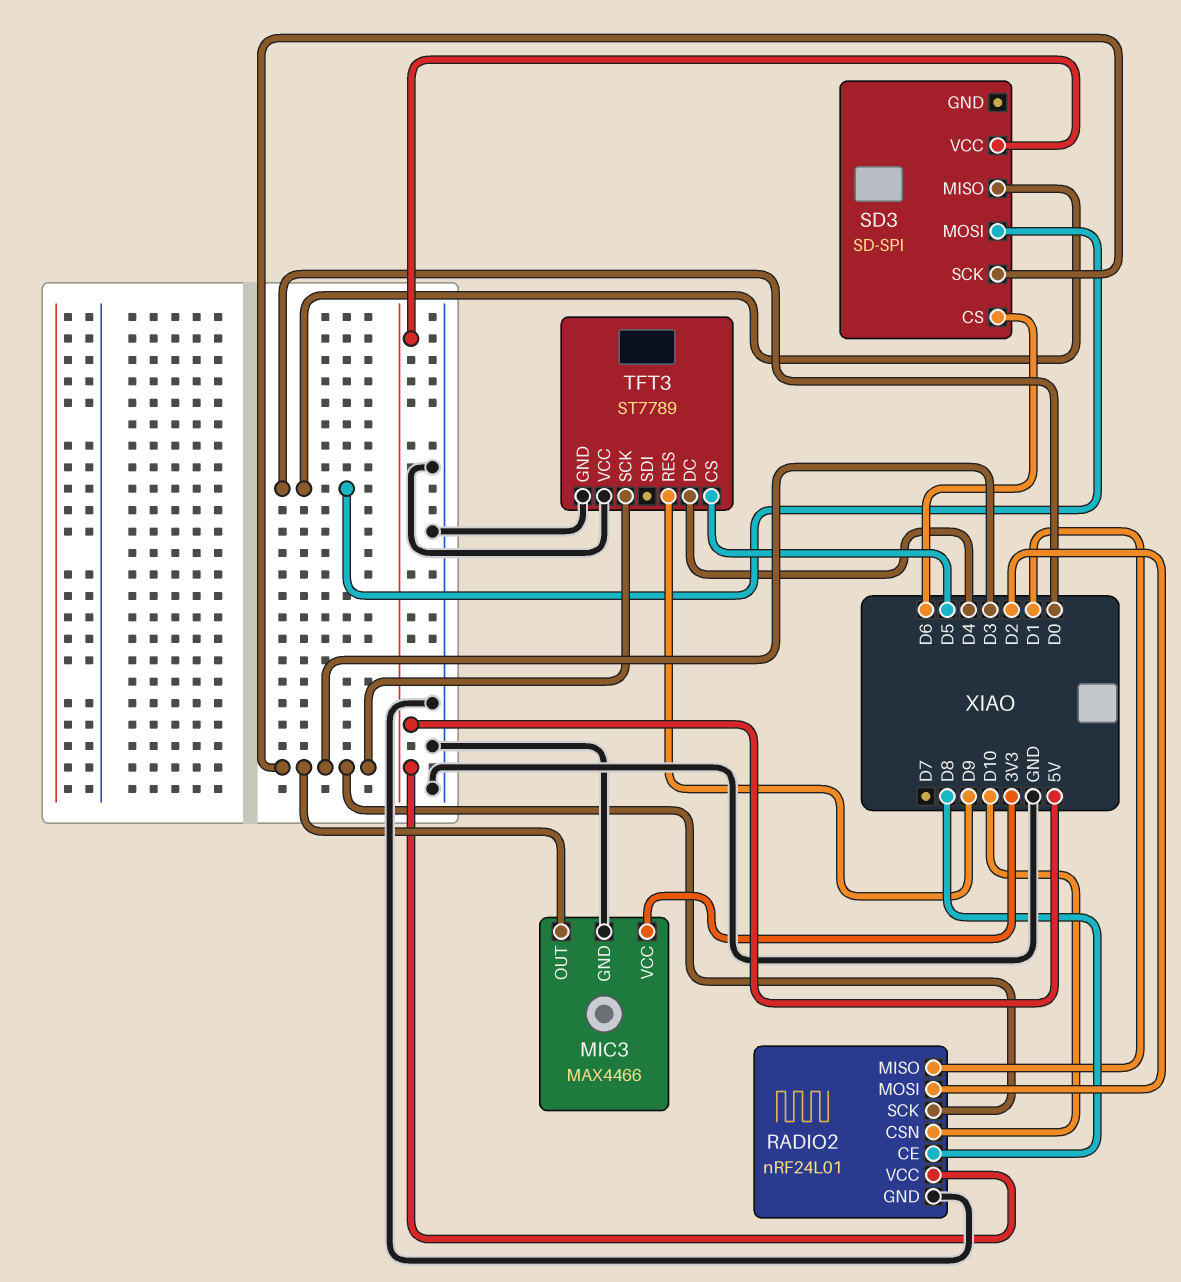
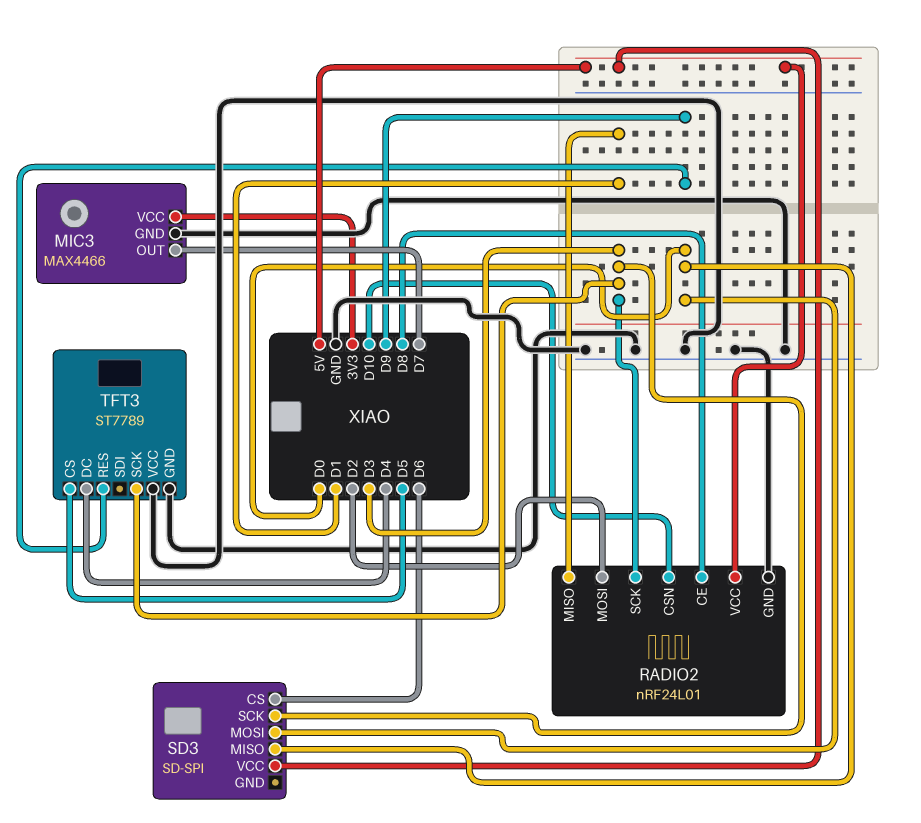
MIC3 pin OUT: D3 -> D7

